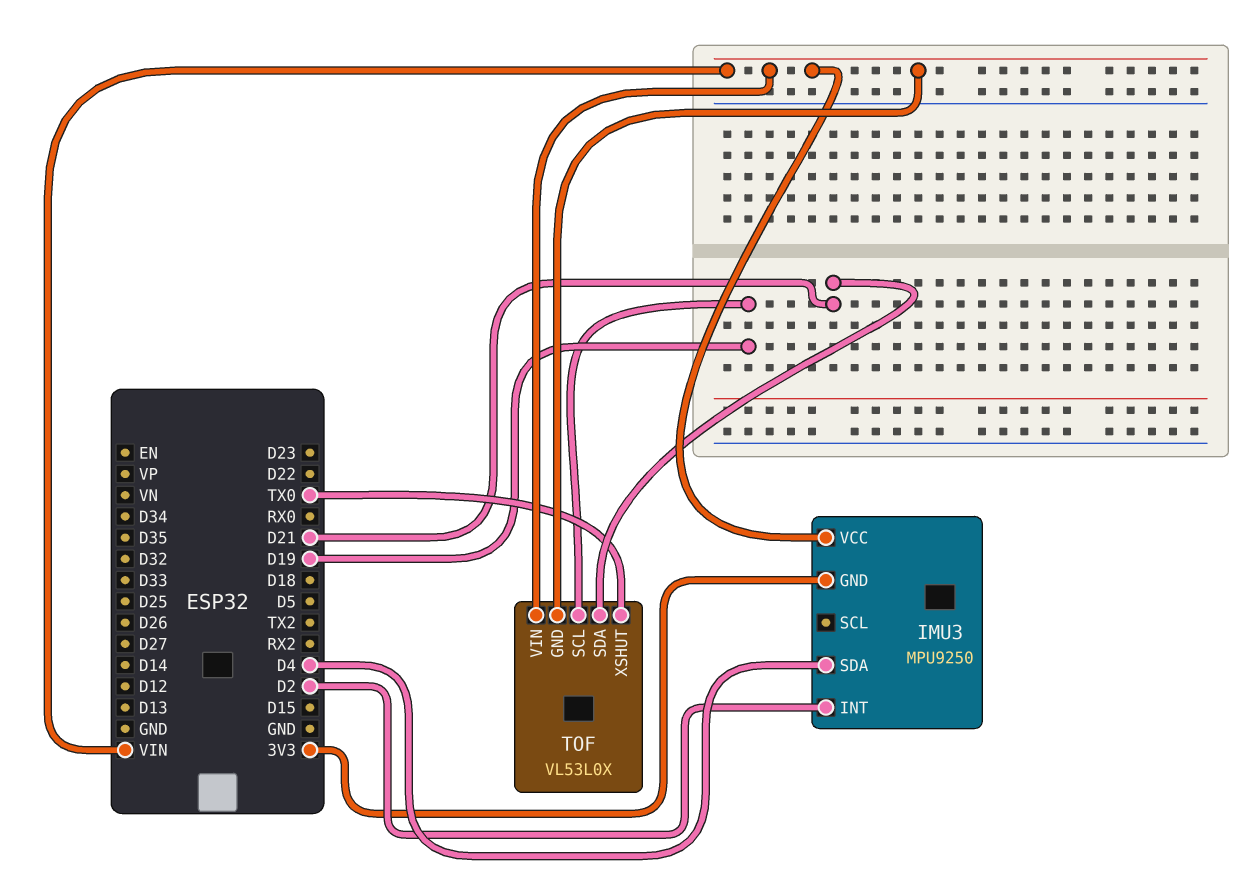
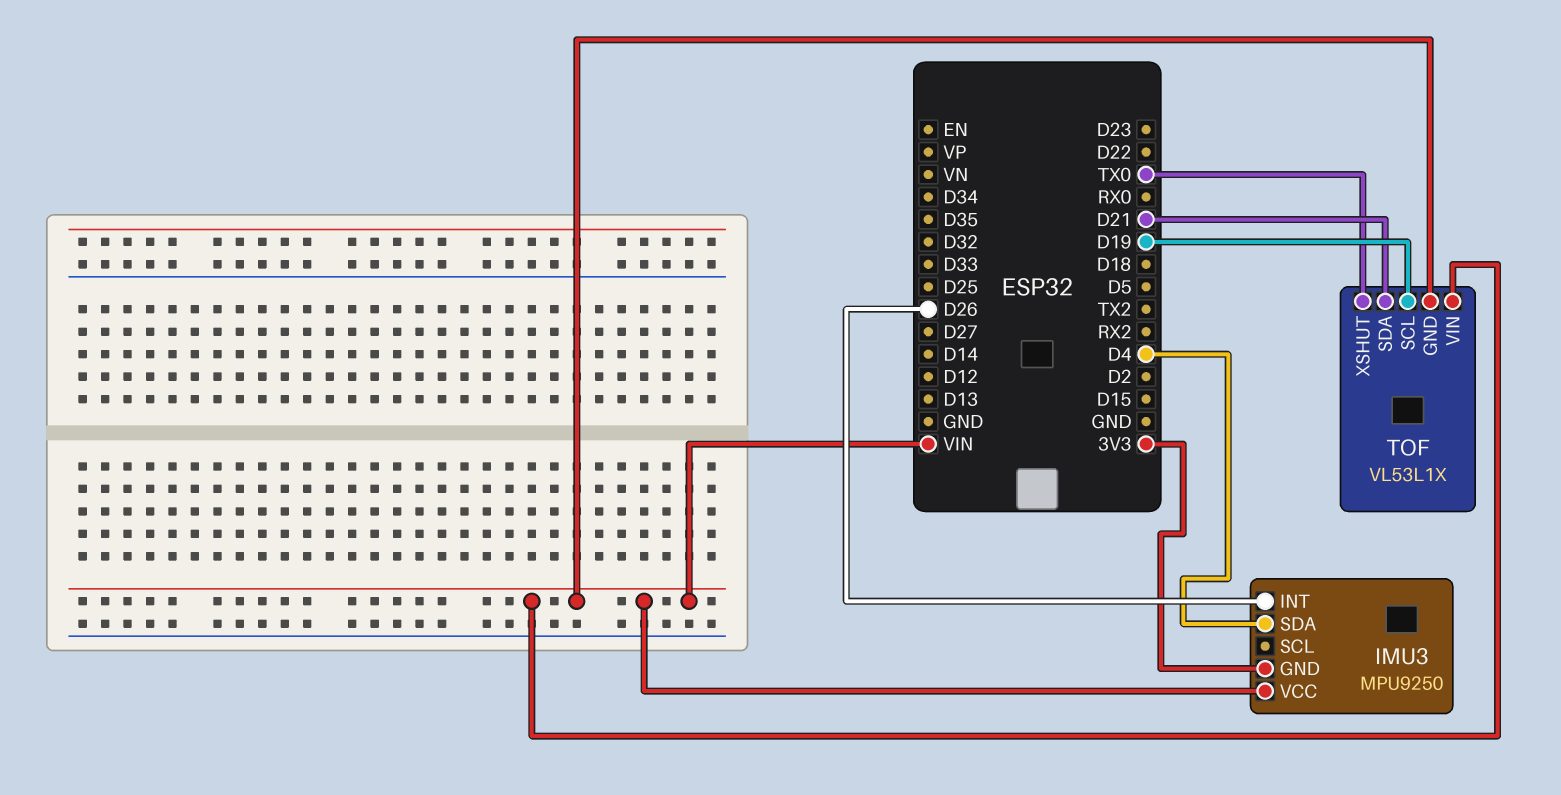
IMU3 pin INT: D2 -> D26
TOF: VL53L0X -> VL53L1X

